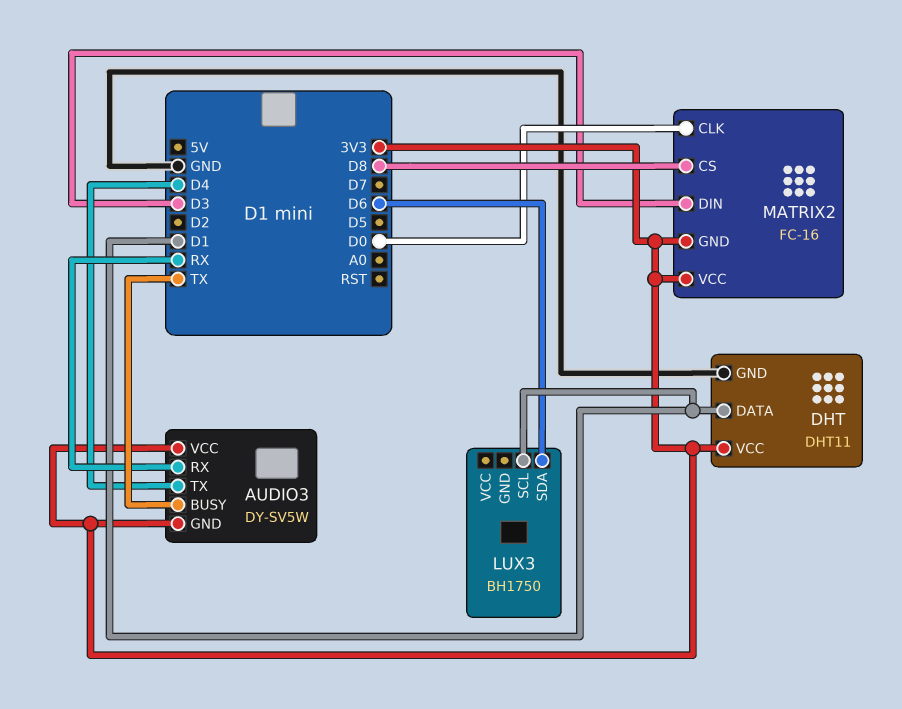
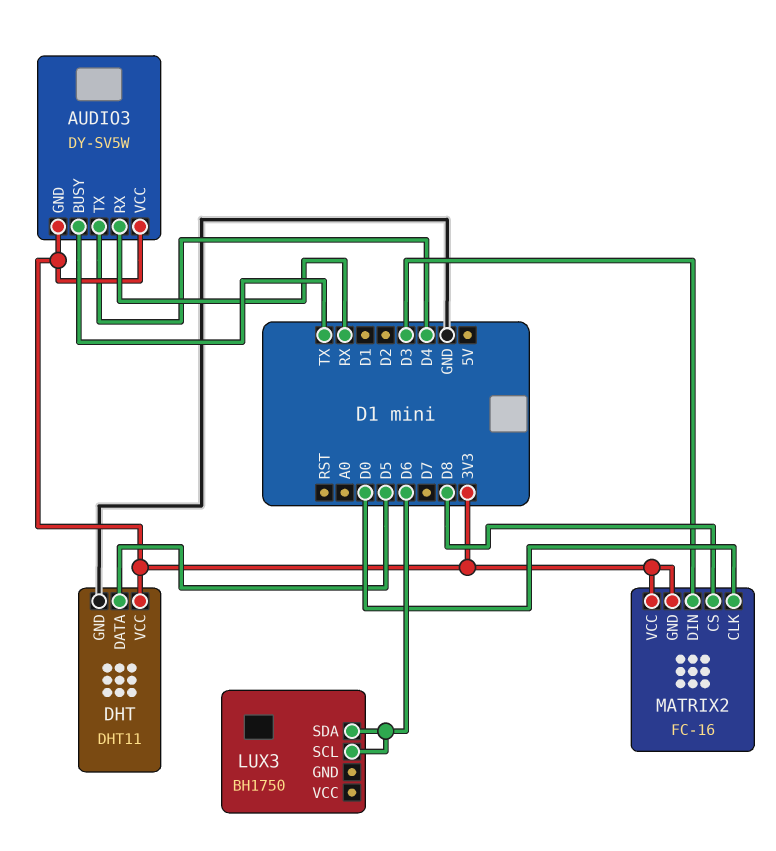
DHT pin DATA: D1 -> D5
LUX3 pin SCL: D1 -> D6

